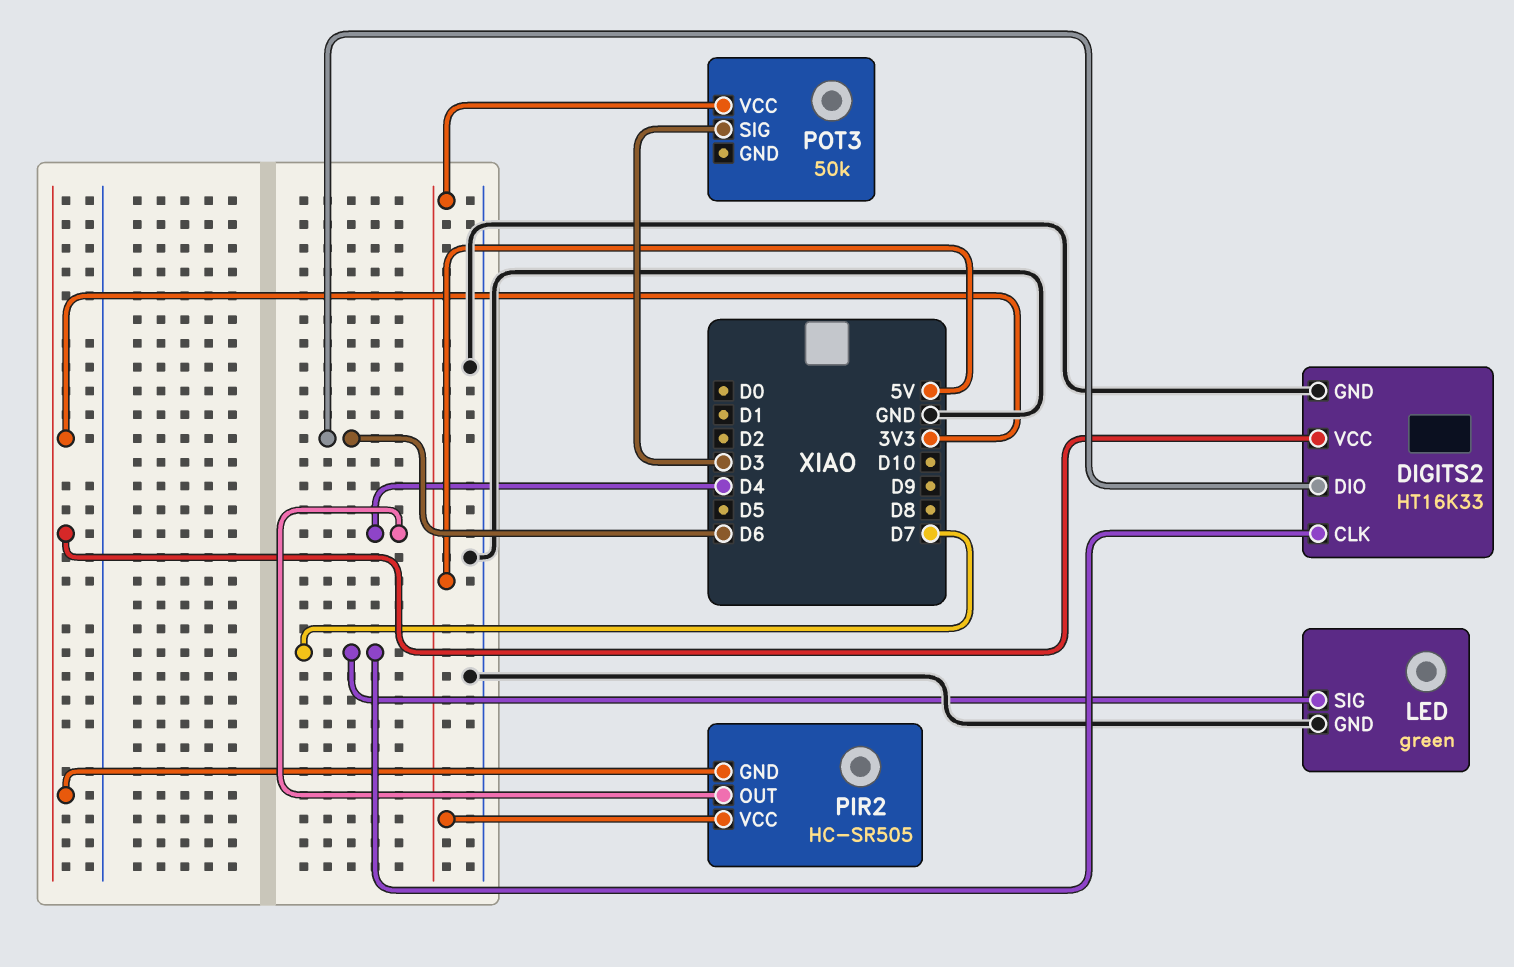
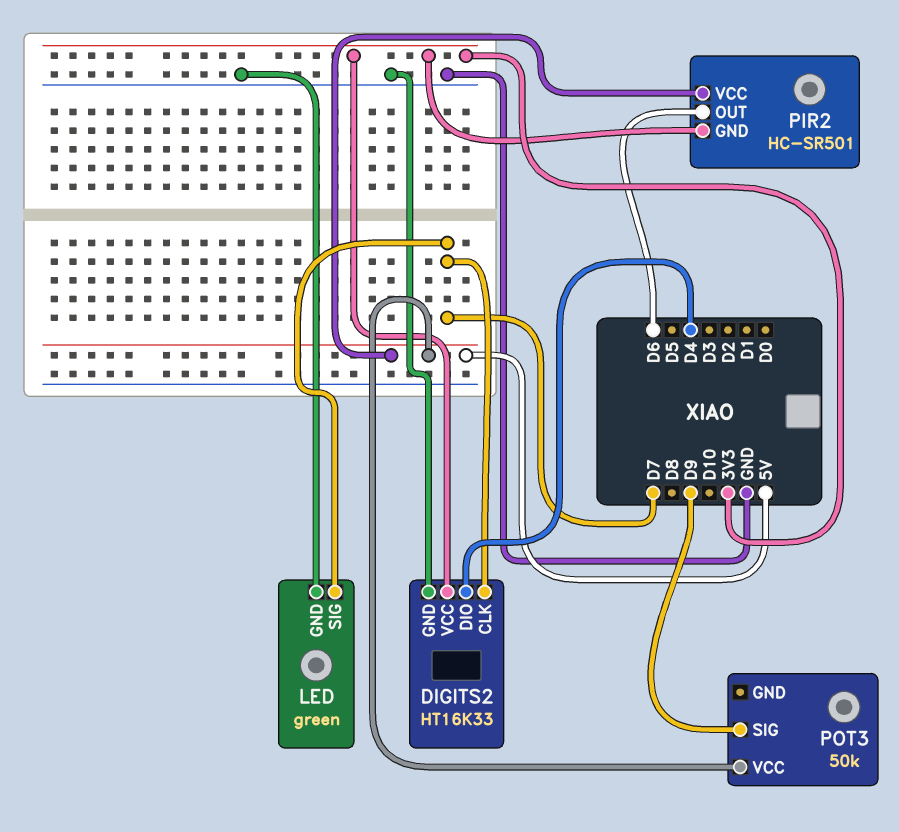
DIGITS2 pin DIO: D6 -> D4
PIR2: HC-SR505 -> HC-SR501
PIR2 pin OUT: D4 -> D6
POT3 pin SIG: D3 -> D9

